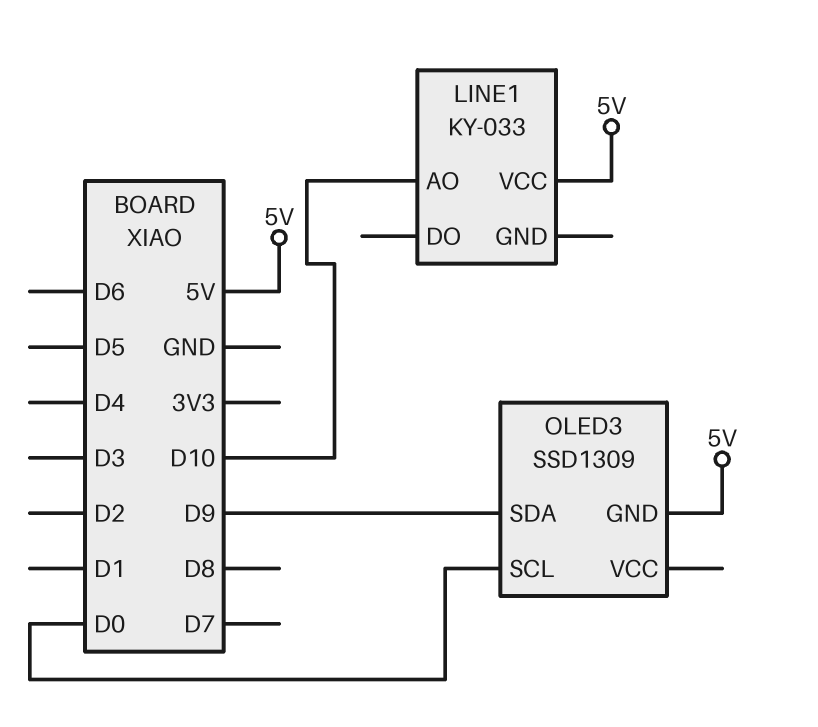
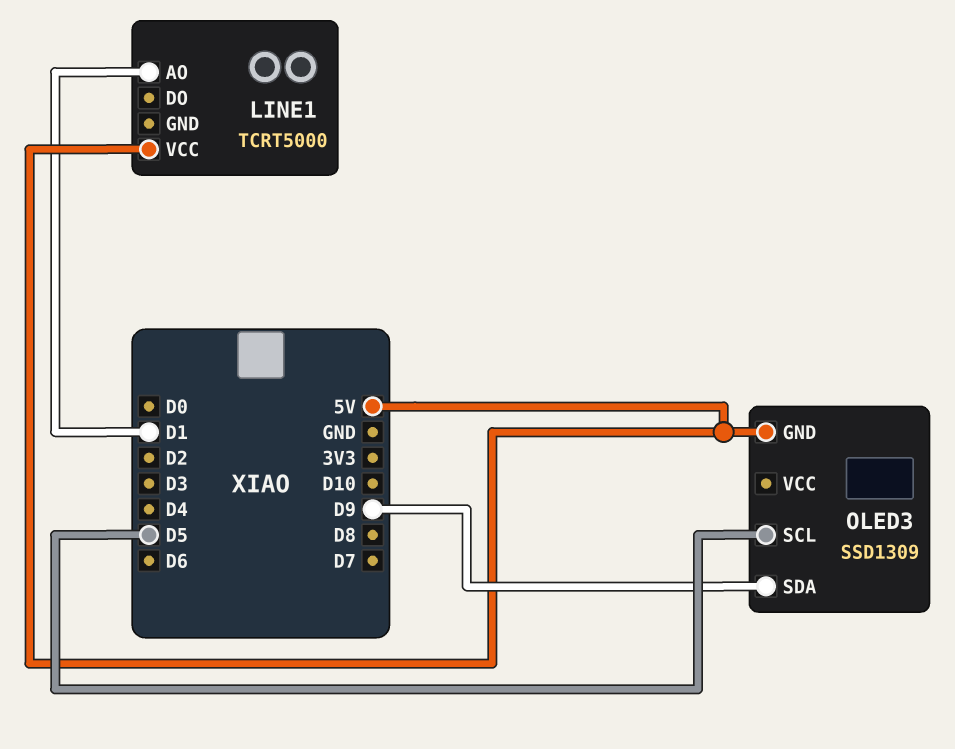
LINE1: KY-033 -> TCRT5000
LINE1 pin AO: D10 -> D1
OLED3 pin SCL: D0 -> D5

